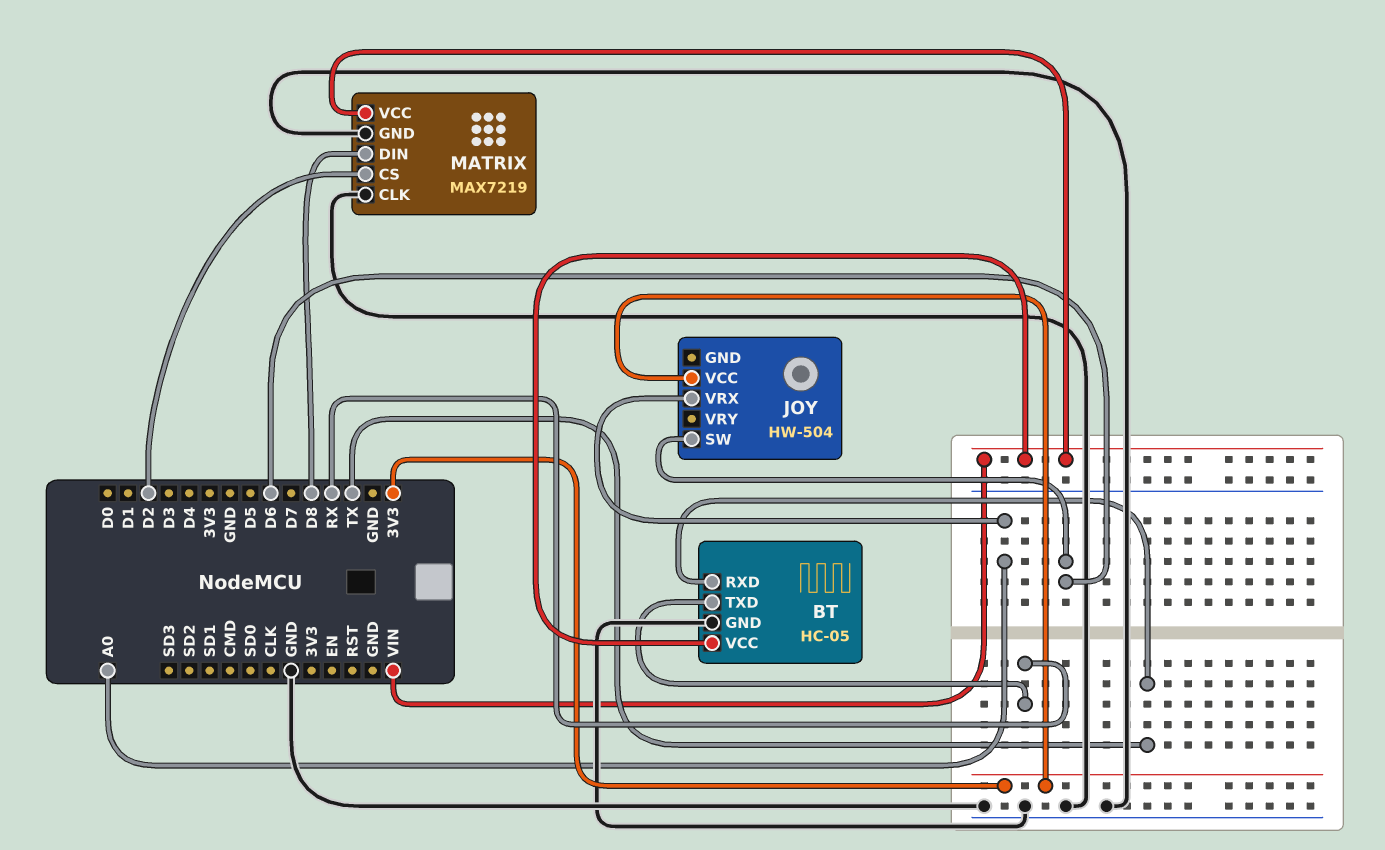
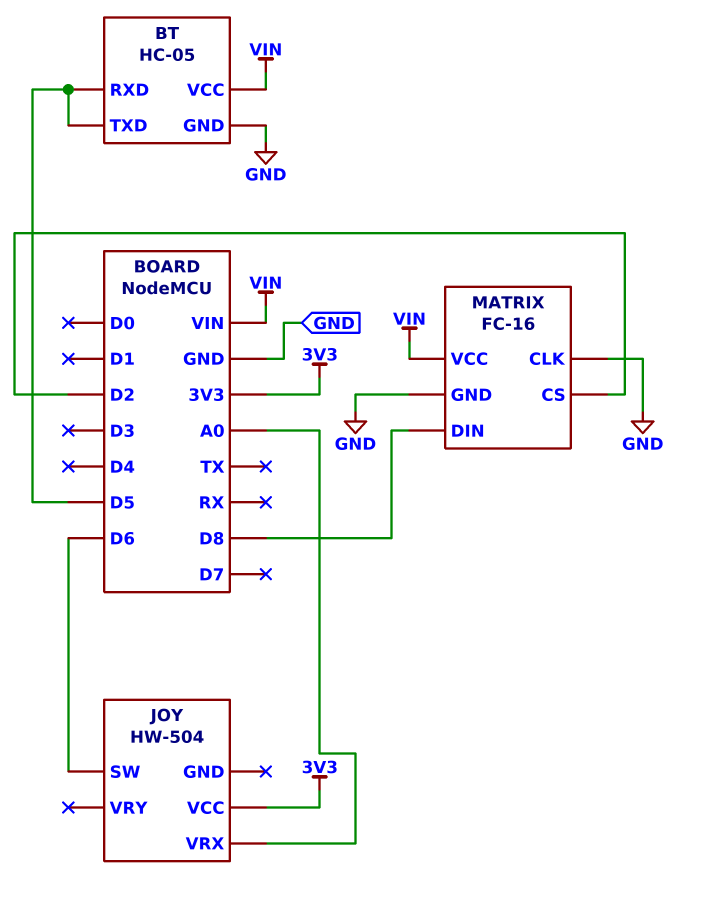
BT pin RXD: TX -> D5
BT pin TXD: RX -> D5
MATRIX: MAX7219 -> FC-16

